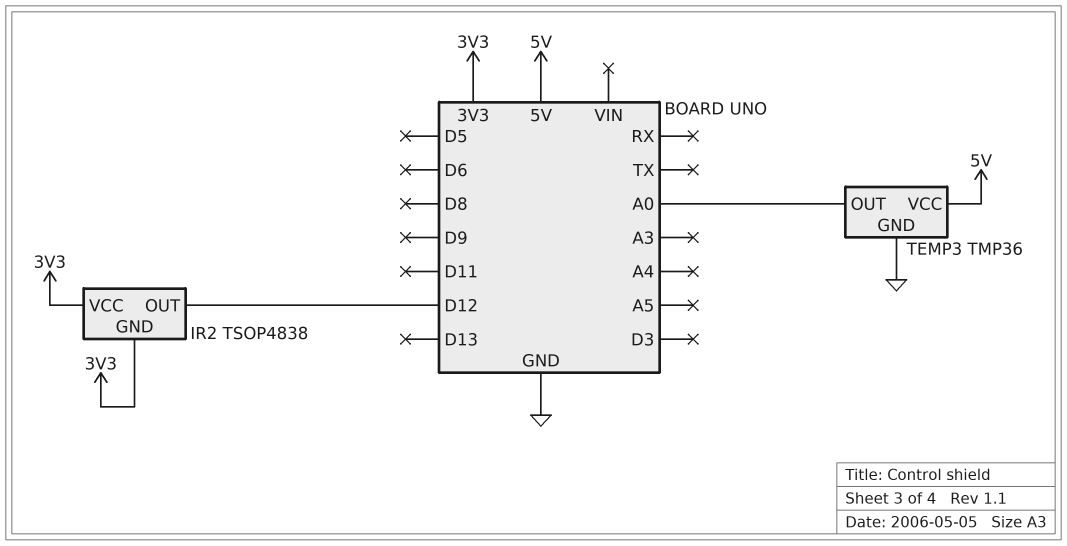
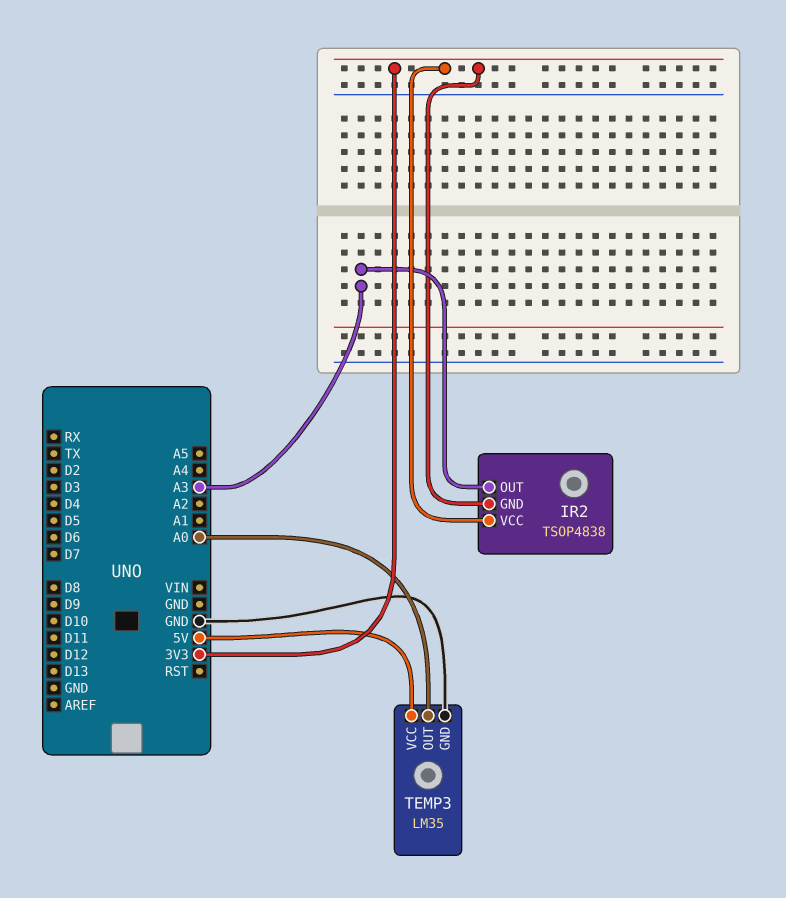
IR2 pin OUT: D12 -> A3
TEMP3: TMP36 -> LM35

